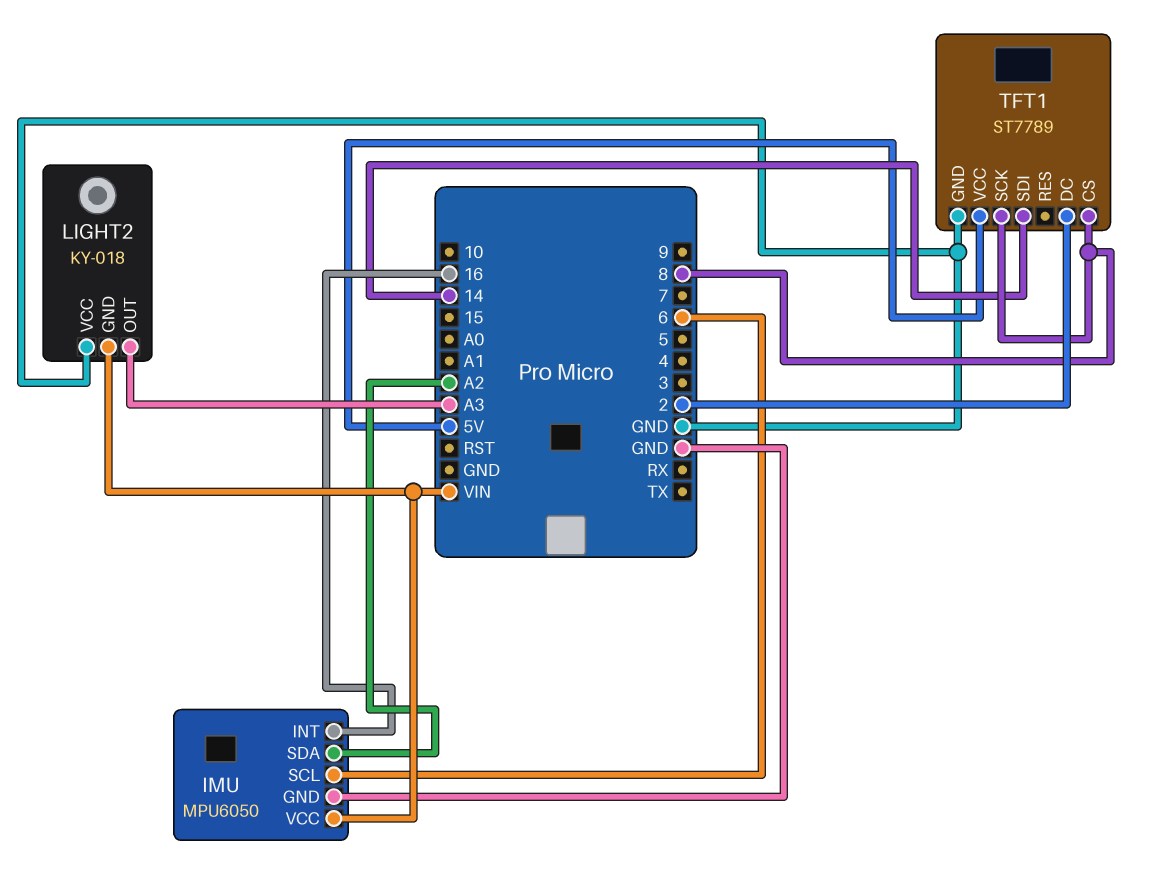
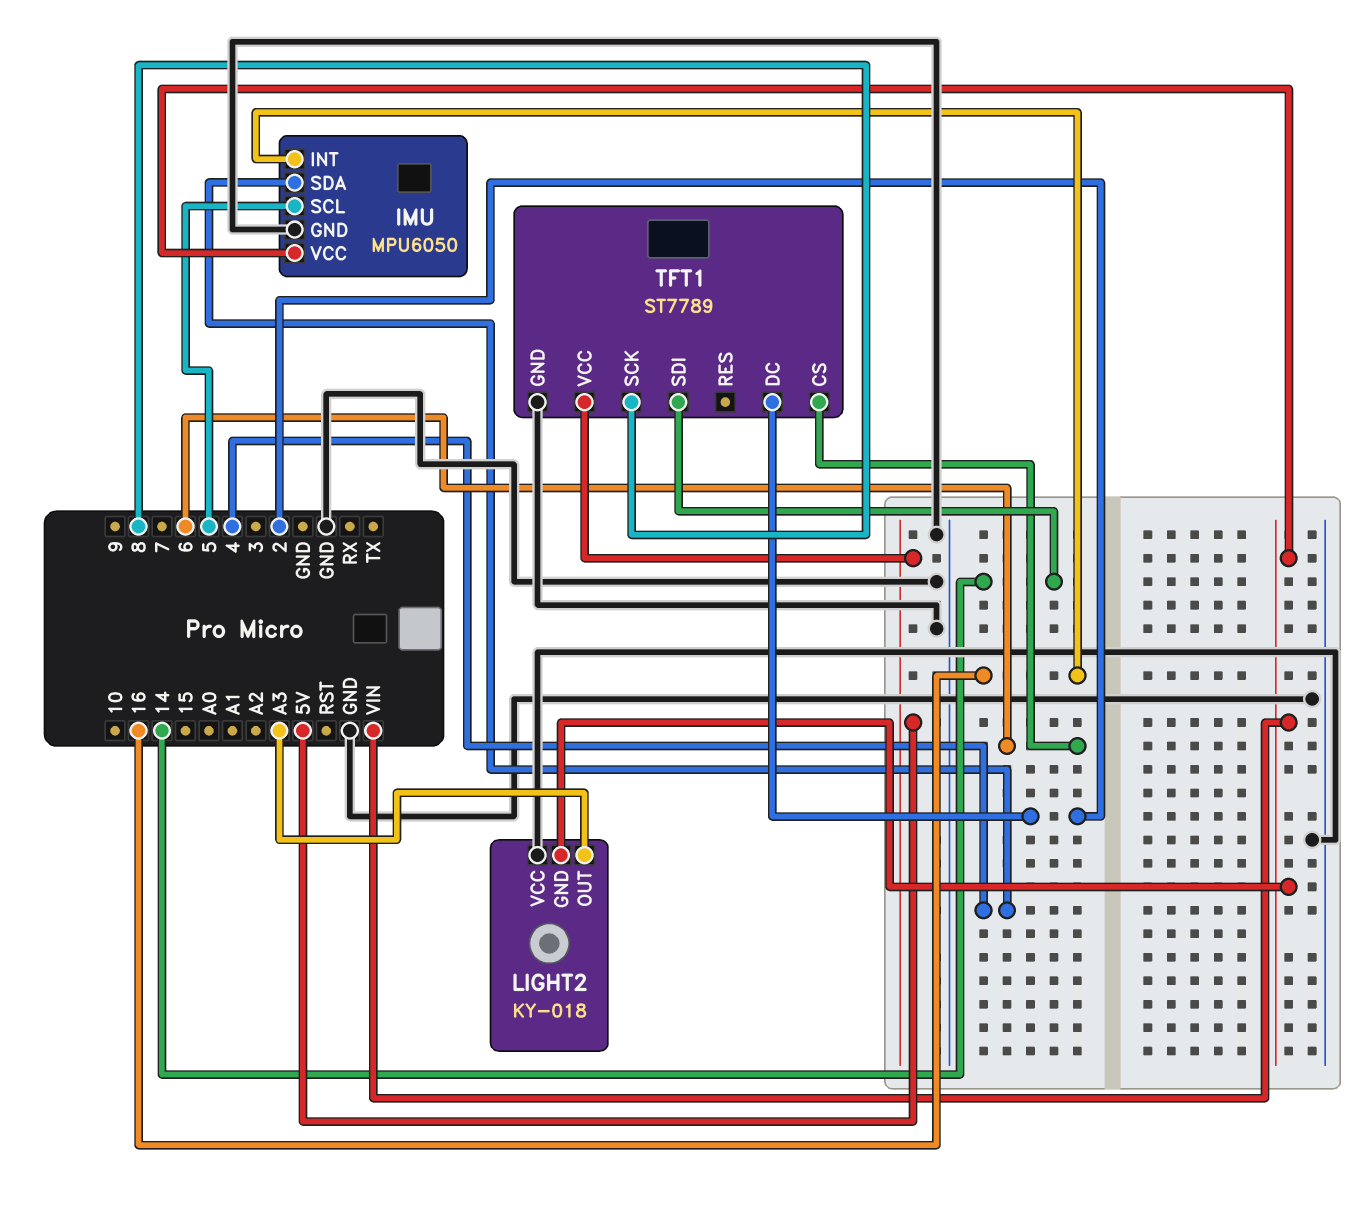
IMU pin SCL: 6 -> 5
IMU pin SDA: A2 -> 4
TFT1 pin CS: 8 -> 6

